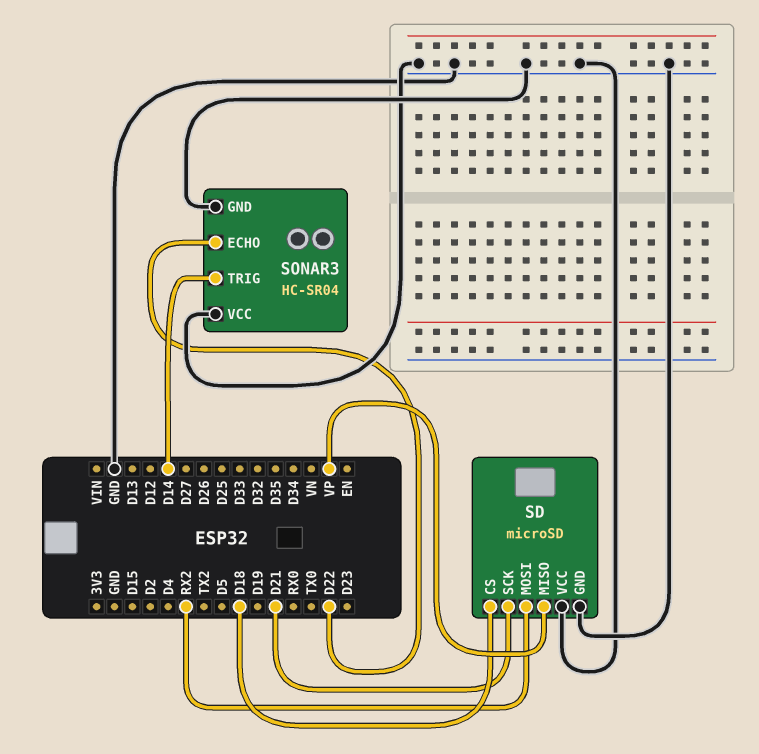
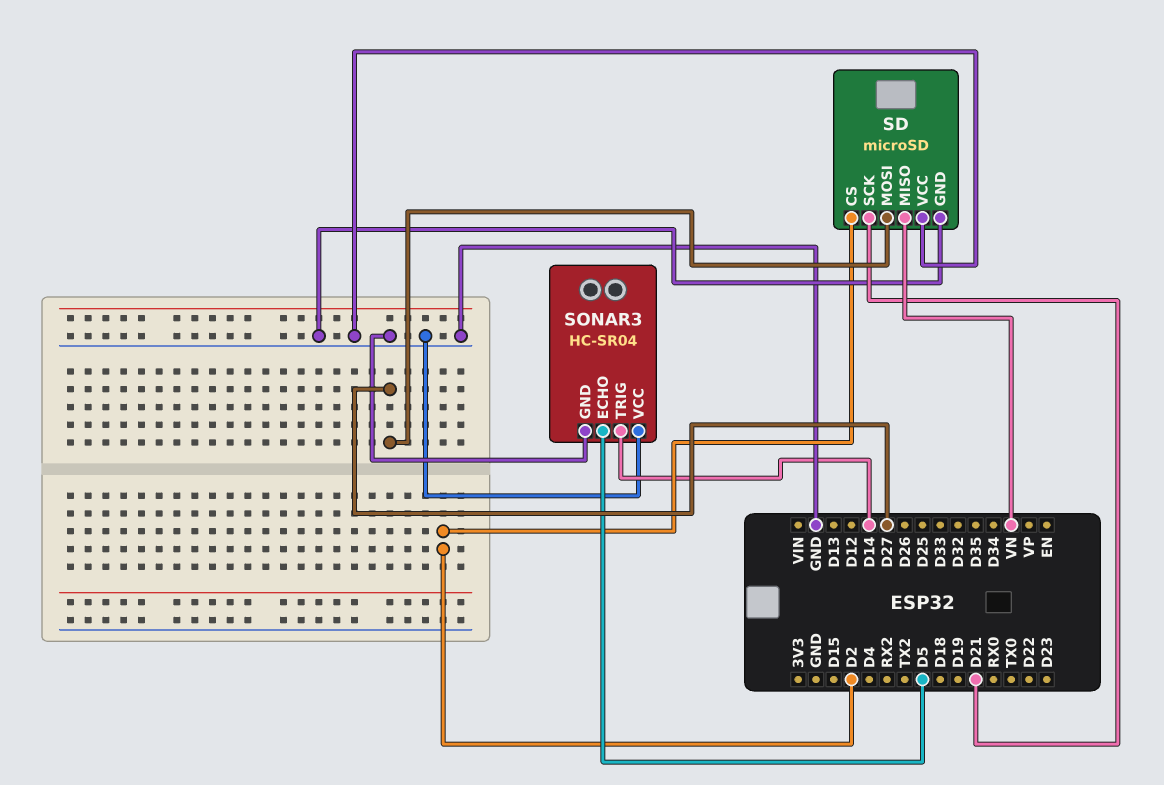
SD pin CS: D18 -> D2
SD pin MISO: VP -> VN
SD pin MOSI: RX2 -> D27
SONAR3 pin ECHO: D22 -> D5

